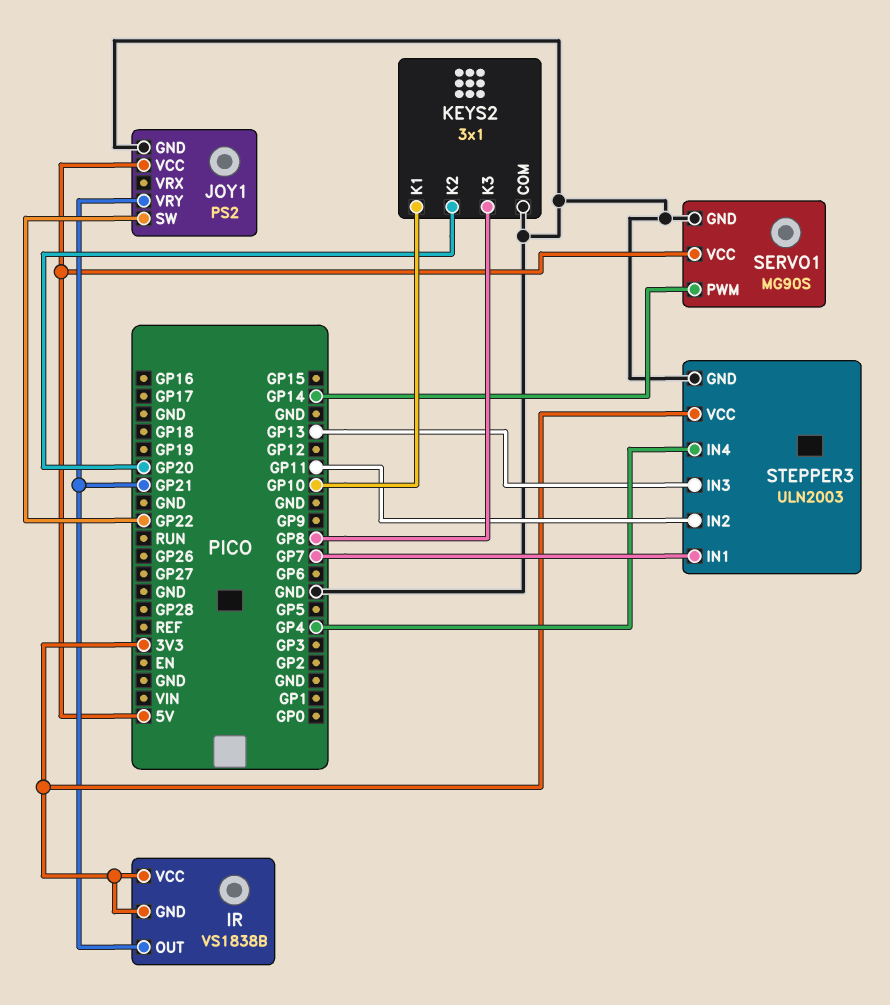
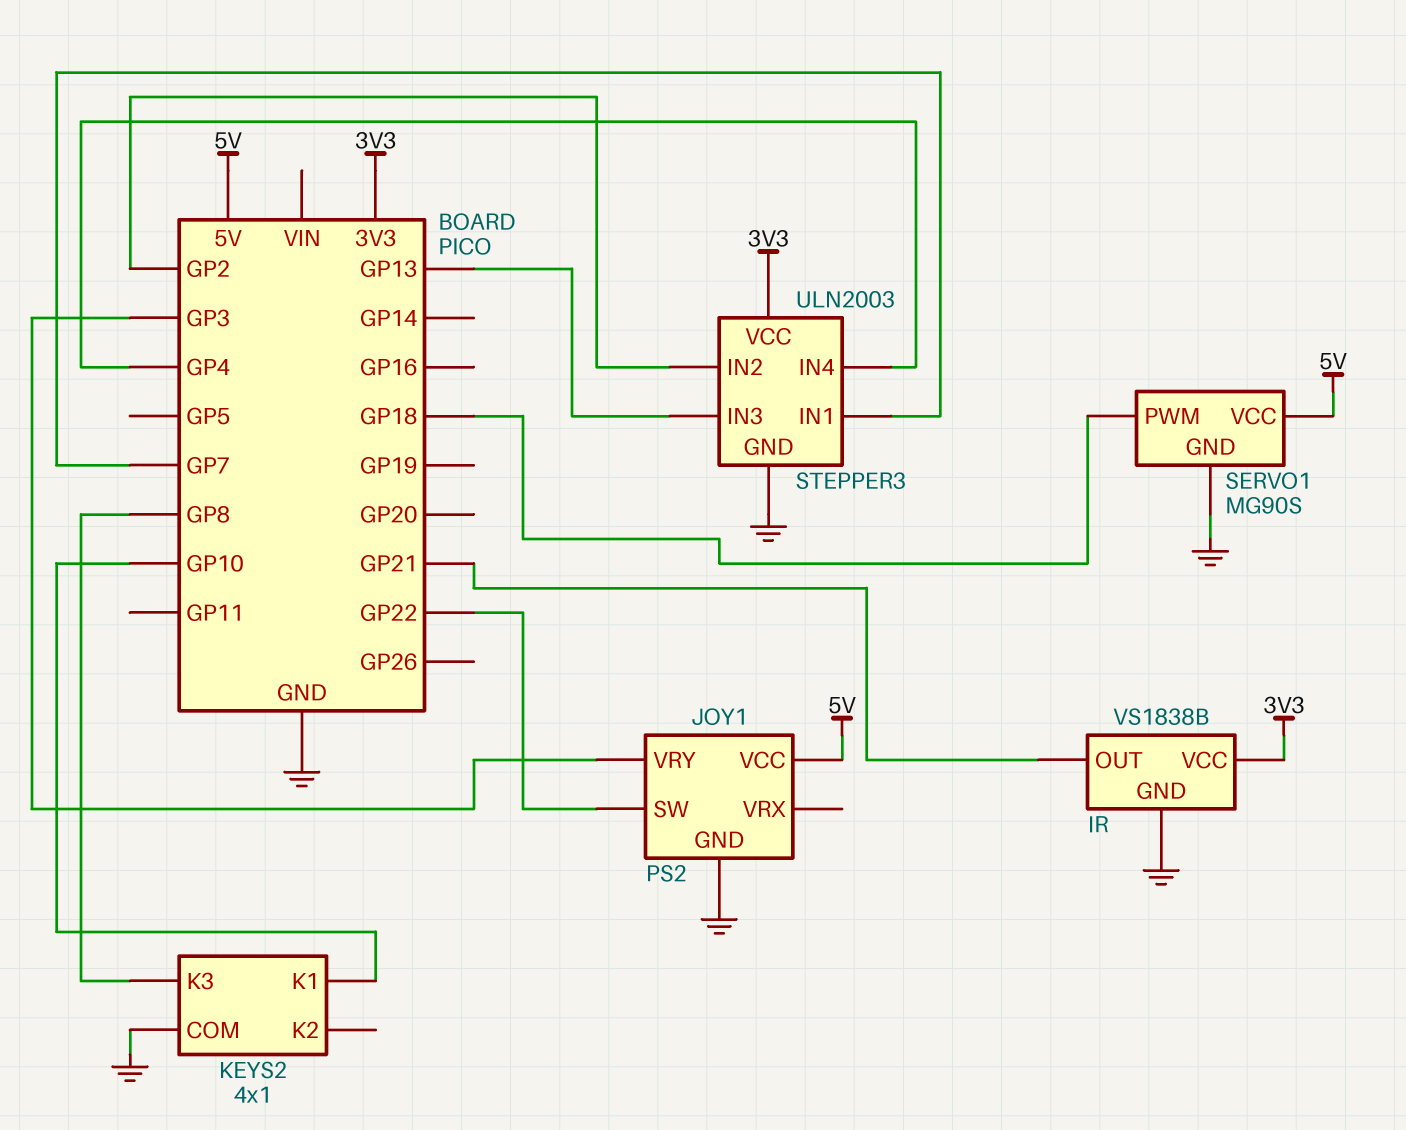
IR pin GND: 3V3 -> GND
JOY1 pin VRY: GP21 -> GP3
KEYS2: 3x1 -> 4x1
KEYS2 pin K2: GP20 -> none
SERVO1 pin PWM: GP14 -> GP18
STEPPER3 pin IN2: GP11 -> GP2

